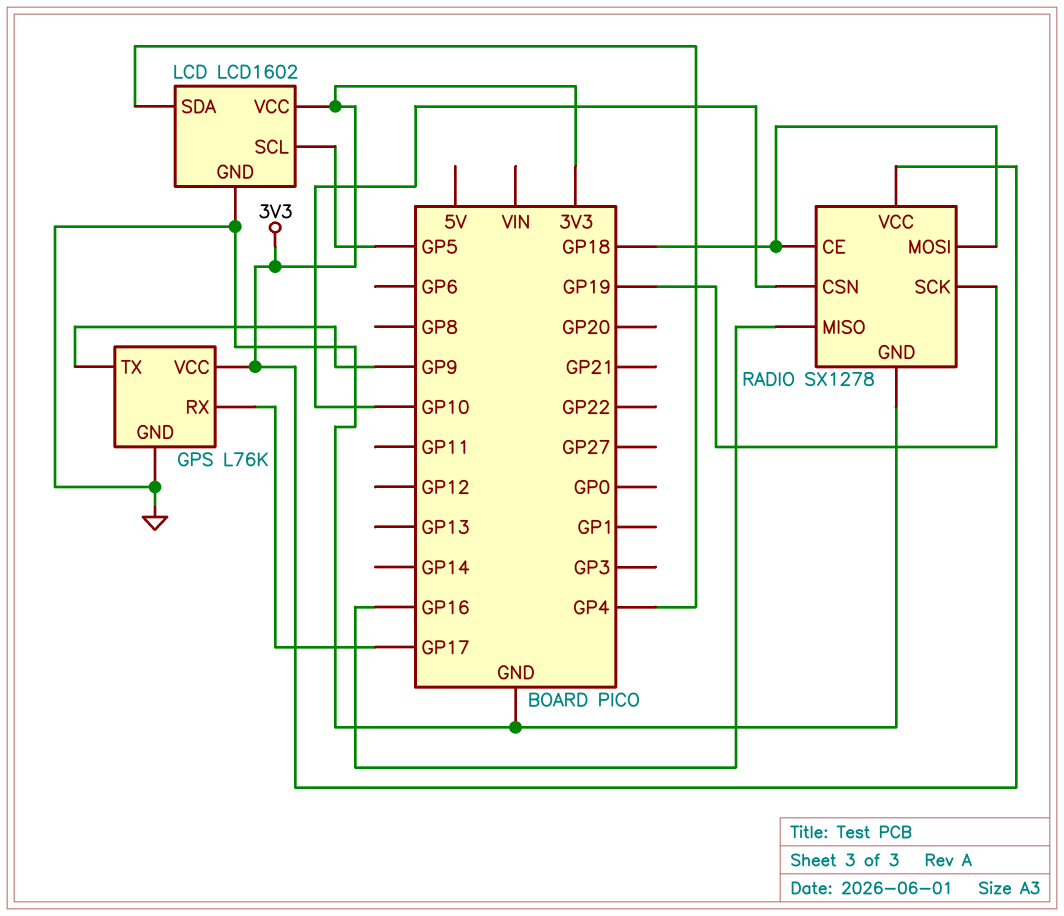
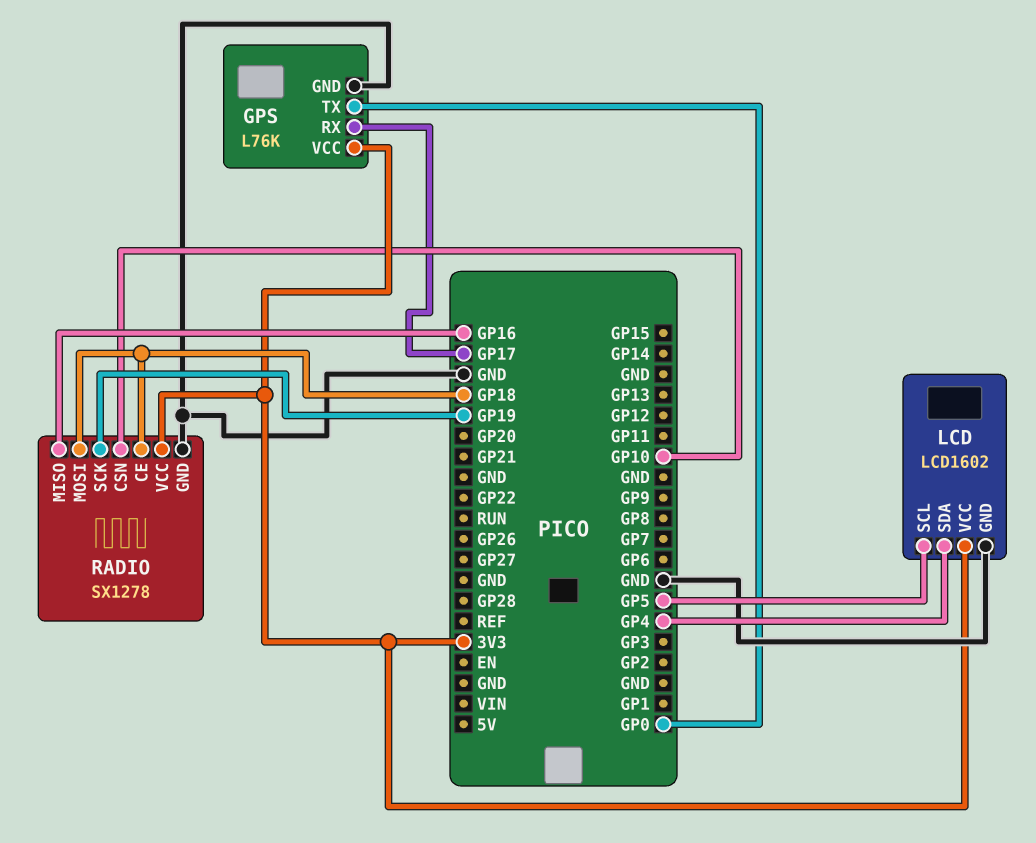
GPS pin TX: GP9 -> GP0

